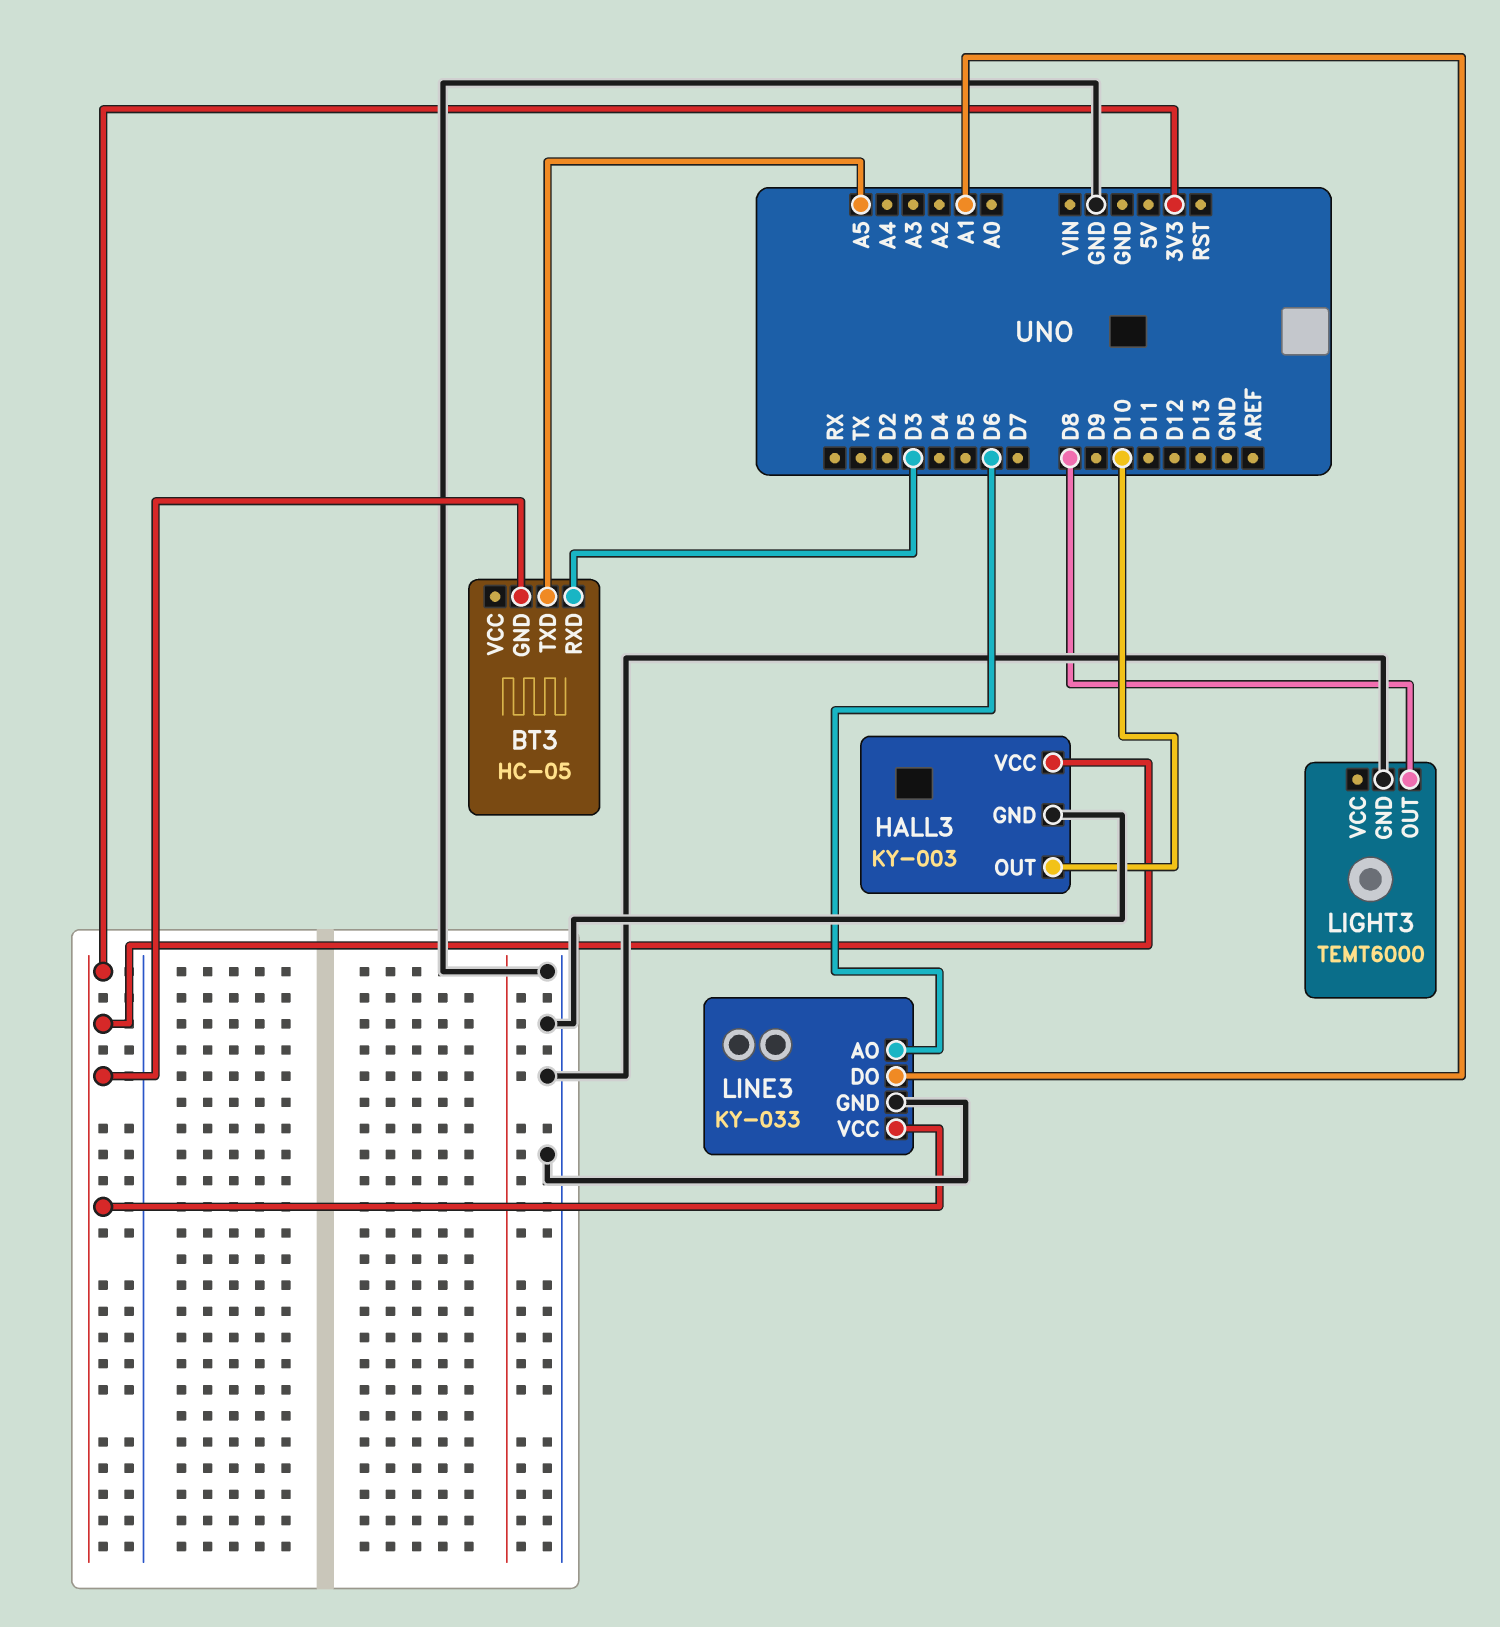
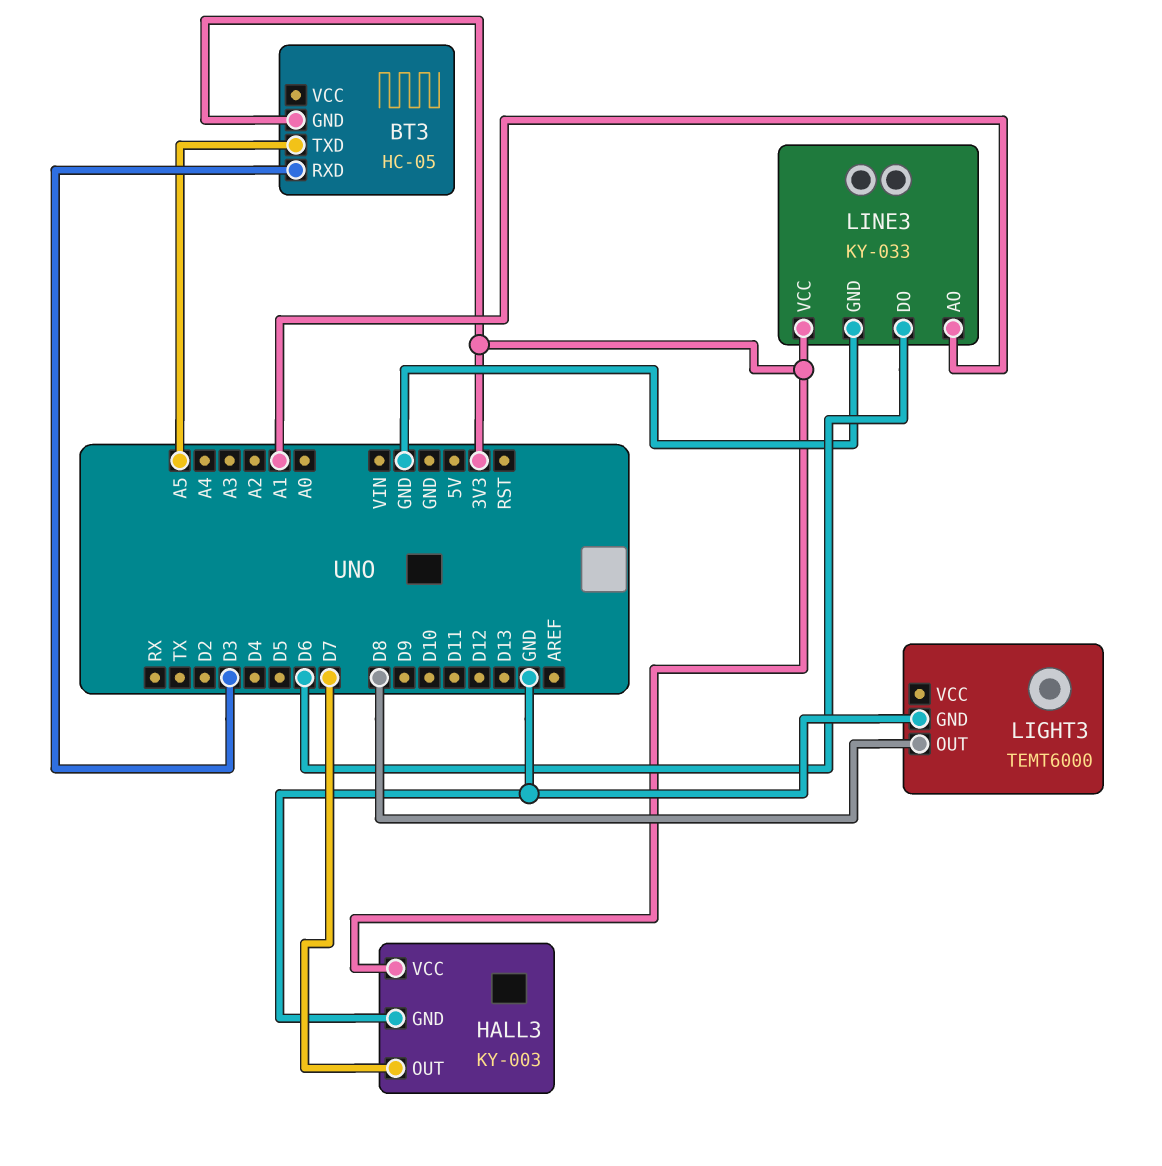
HALL3 pin OUT: D10 -> D7
LINE3 pin AO: D6 -> A1
LINE3 pin DO: A1 -> D6

